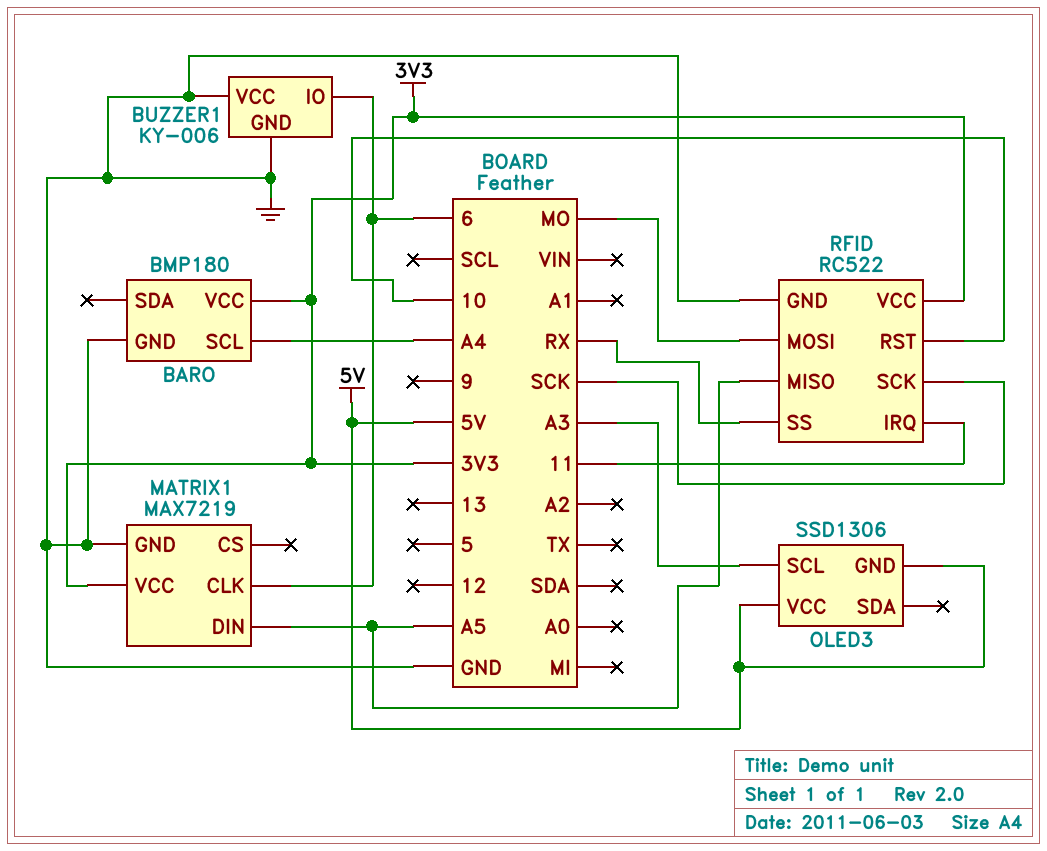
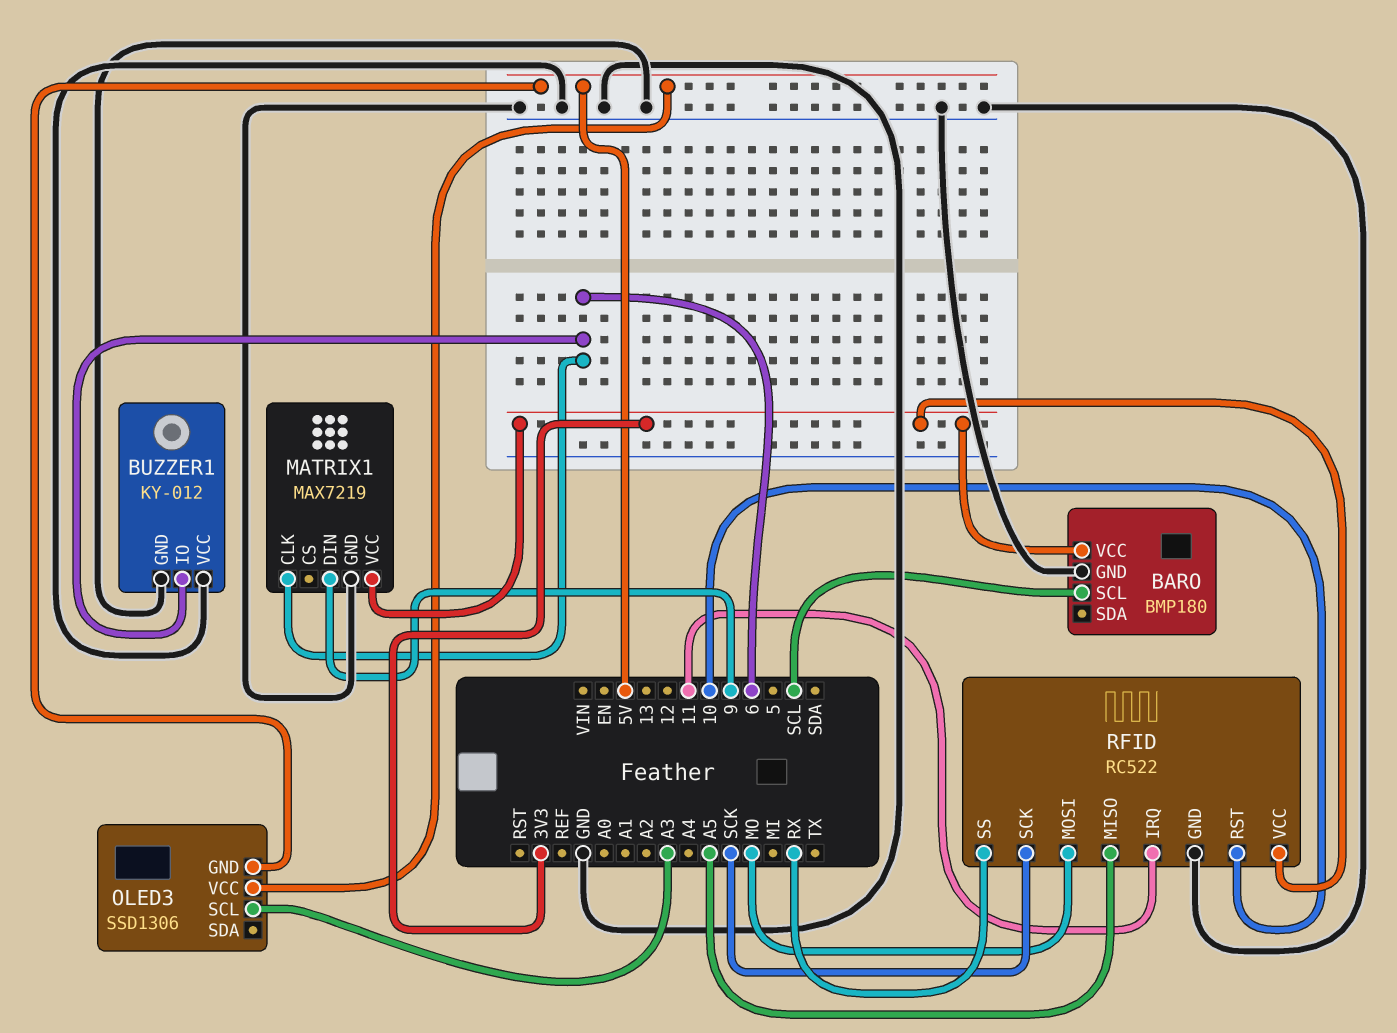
BARO pin SCL: A4 -> SCL
BUZZER1: KY-006 -> KY-012
MATRIX1 pin DIN: A5 -> 9

